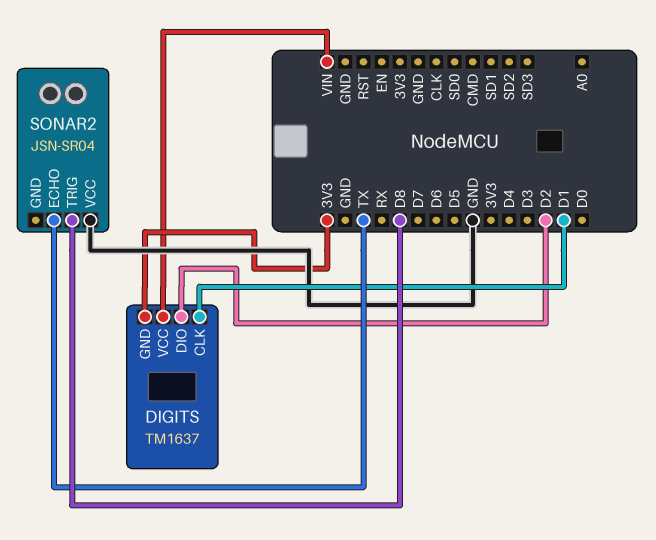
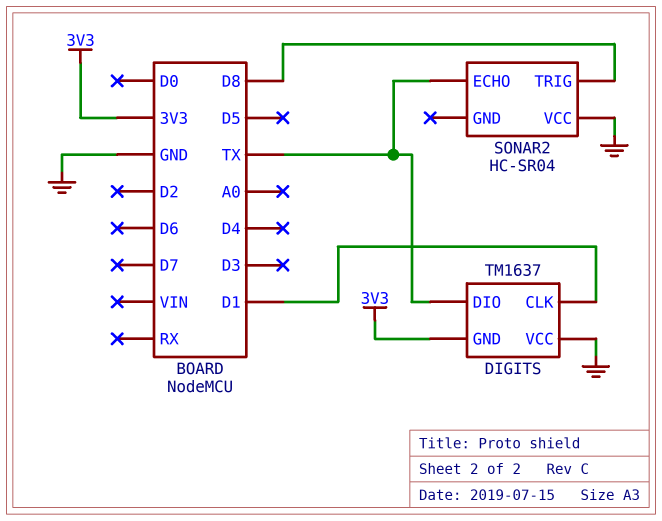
DIGITS pin DIO: D2 -> TX
DIGITS pin VCC: VIN -> GND
SONAR2: JSN-SR04 -> HC-SR04

